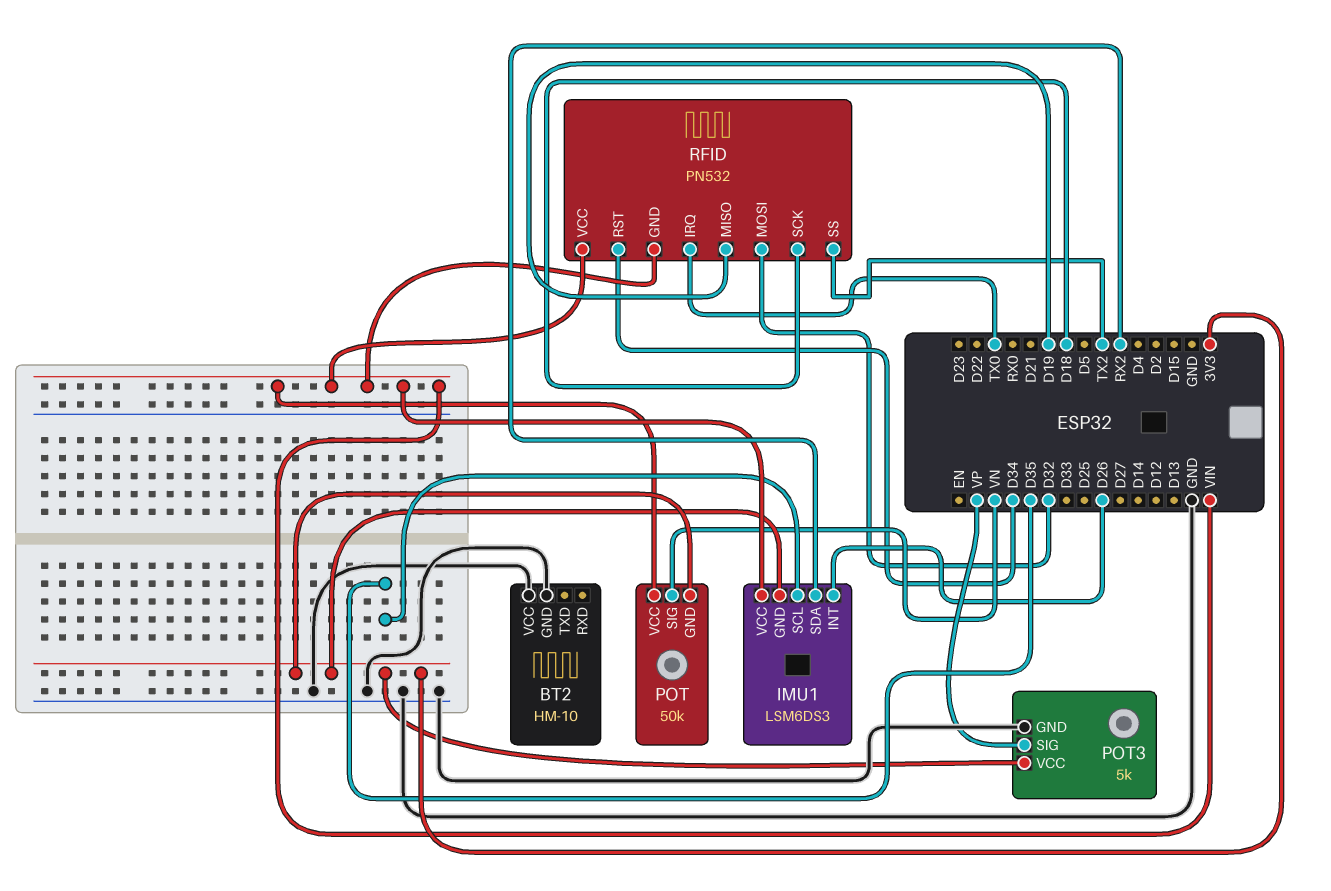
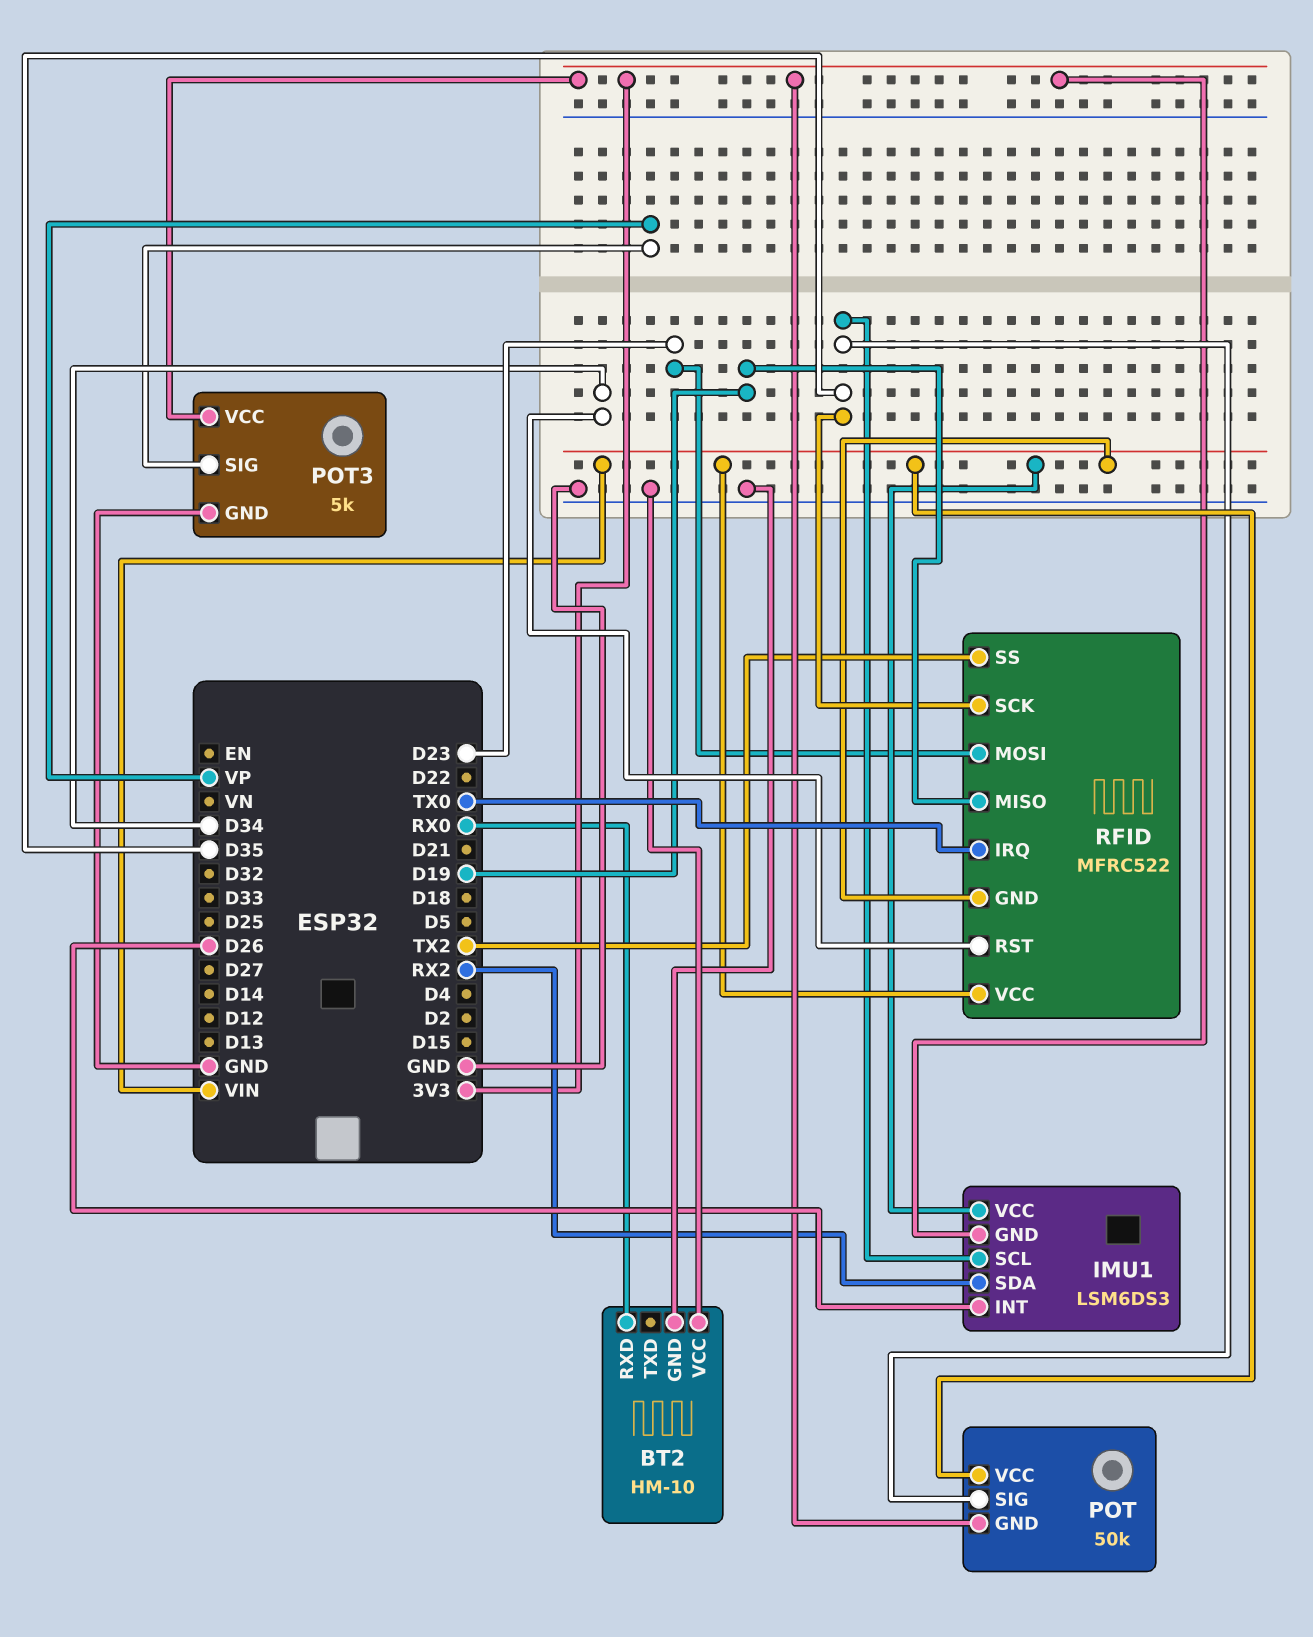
BT2 pin RXD: none -> RX0
POT pin SIG: VN -> D35
RFID: PN532 -> MFRC522
RFID pin MOSI: D32 -> D23
RFID pin SCK: D18 -> D35

